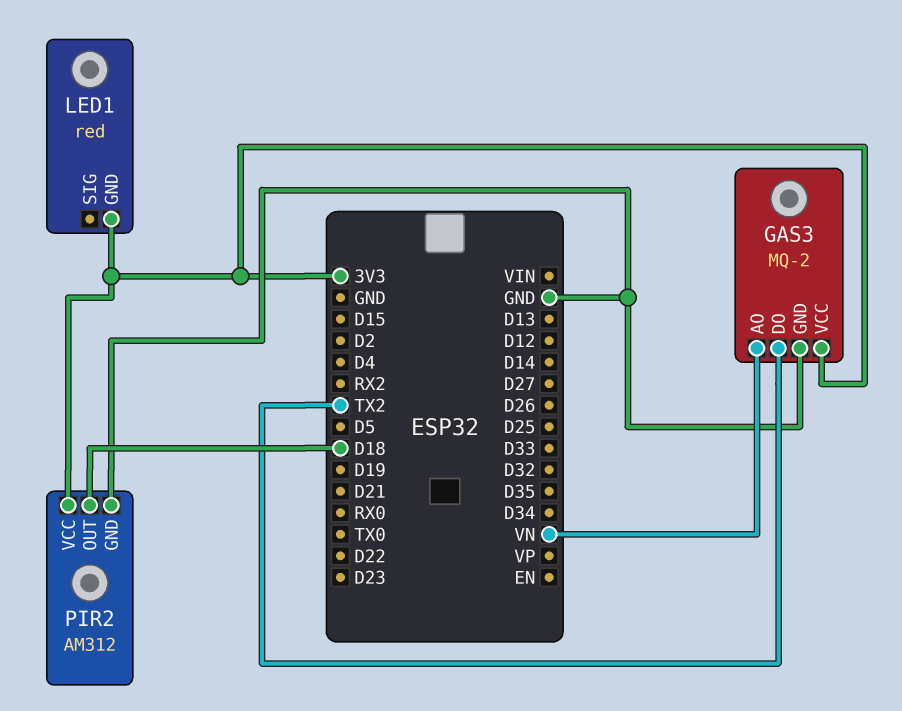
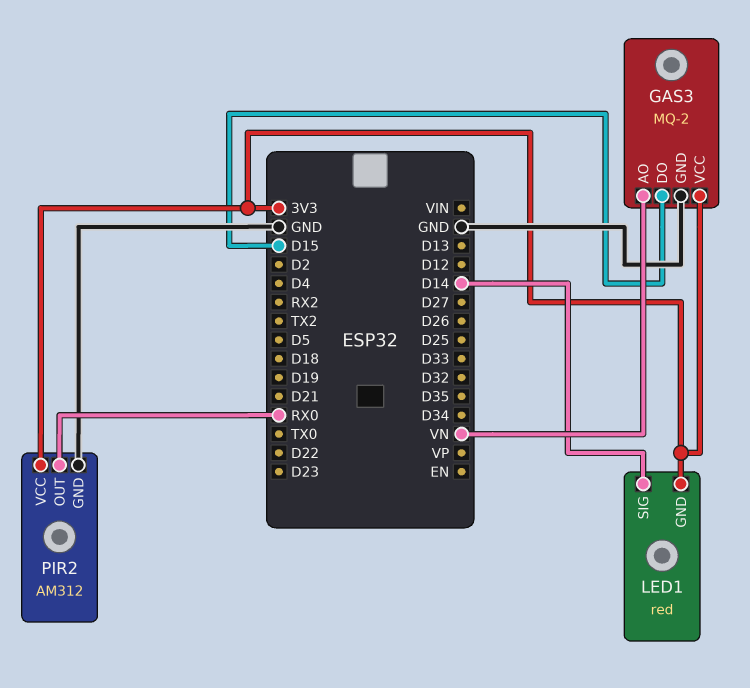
GAS3 pin DO: TX2 -> D15
LED1 pin SIG: none -> D14
PIR2 pin OUT: D18 -> RX0

